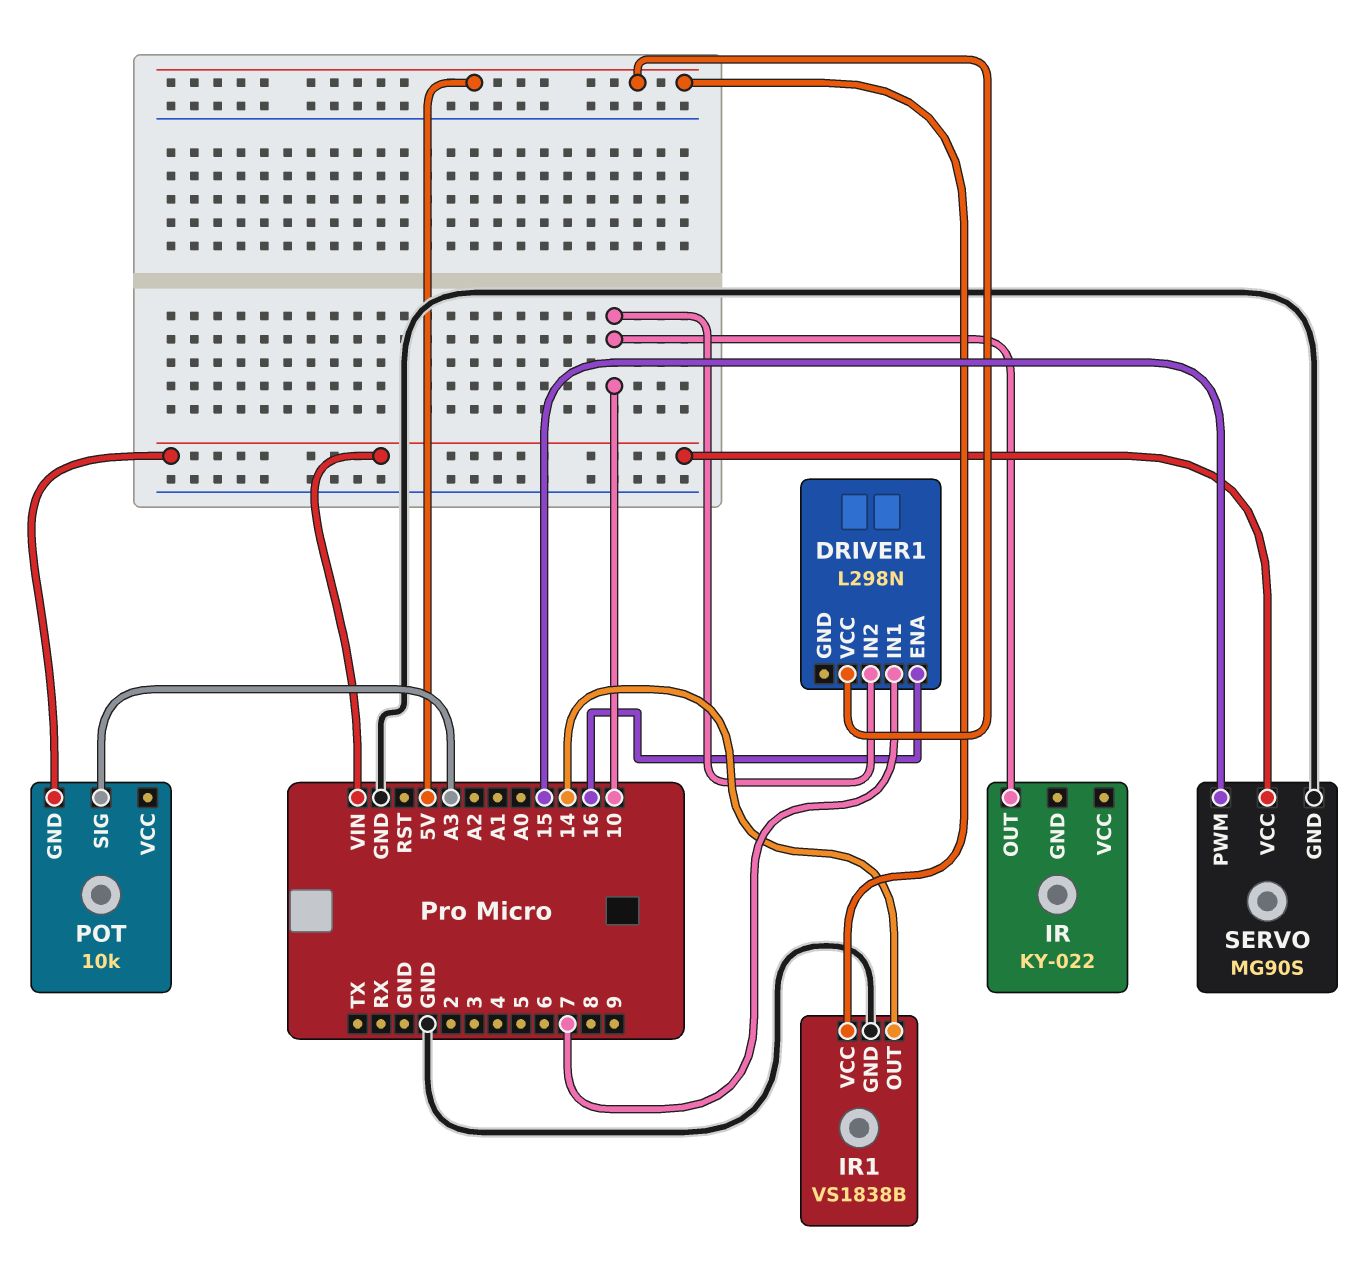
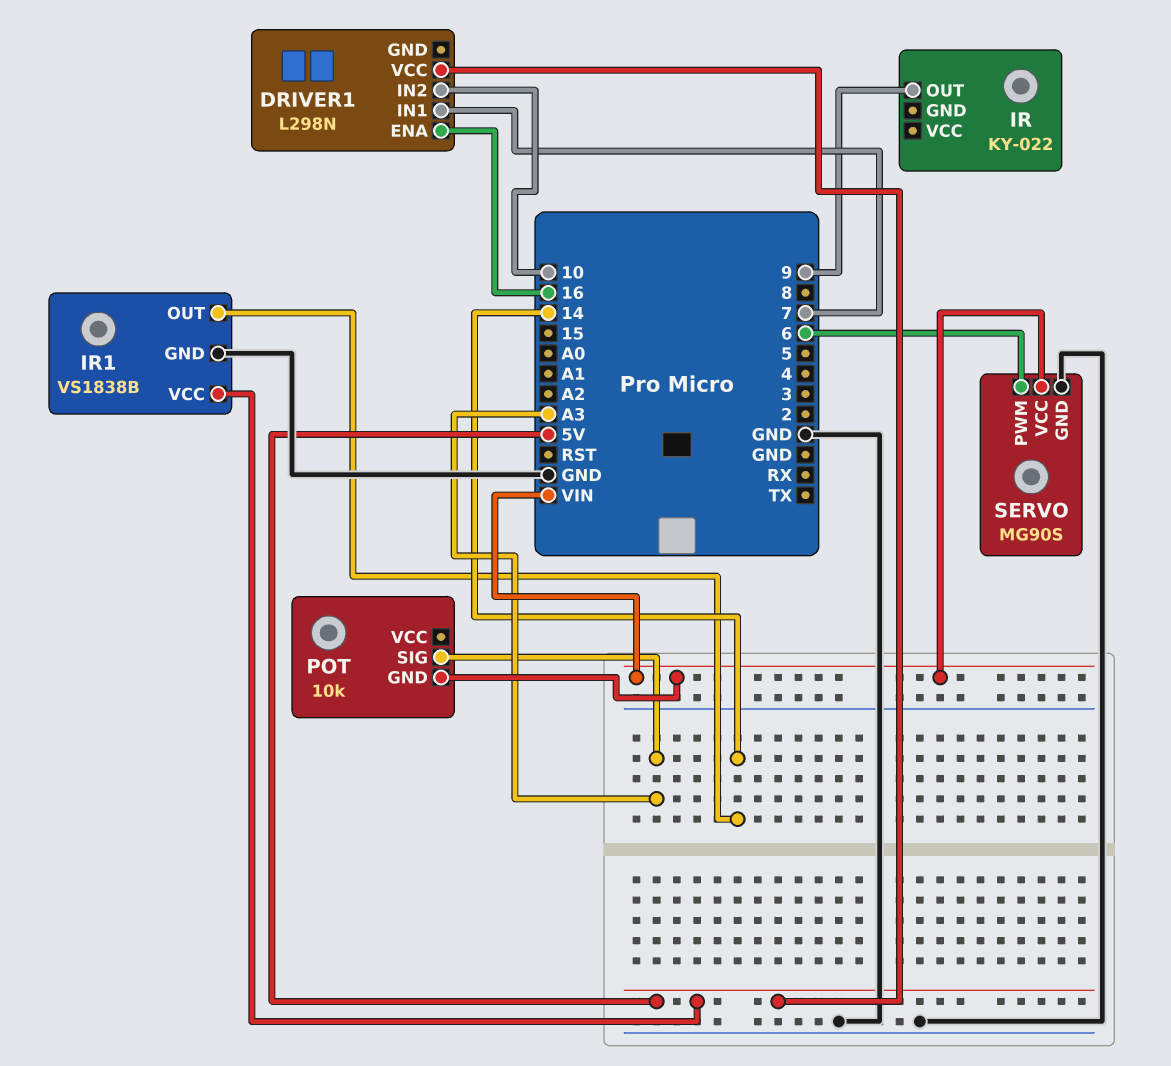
IR pin OUT: 10 -> 9
SERVO pin PWM: 15 -> 6

